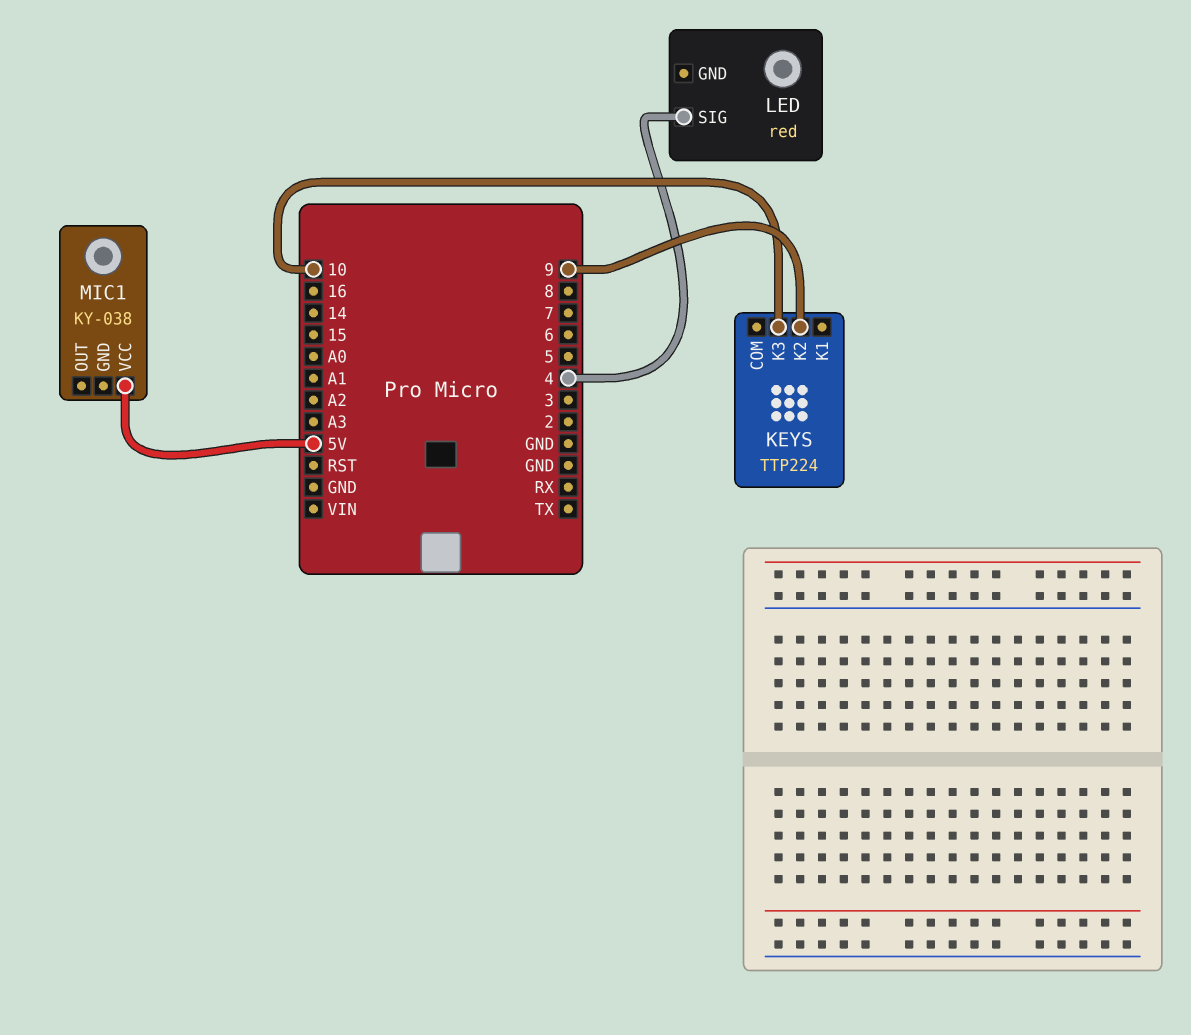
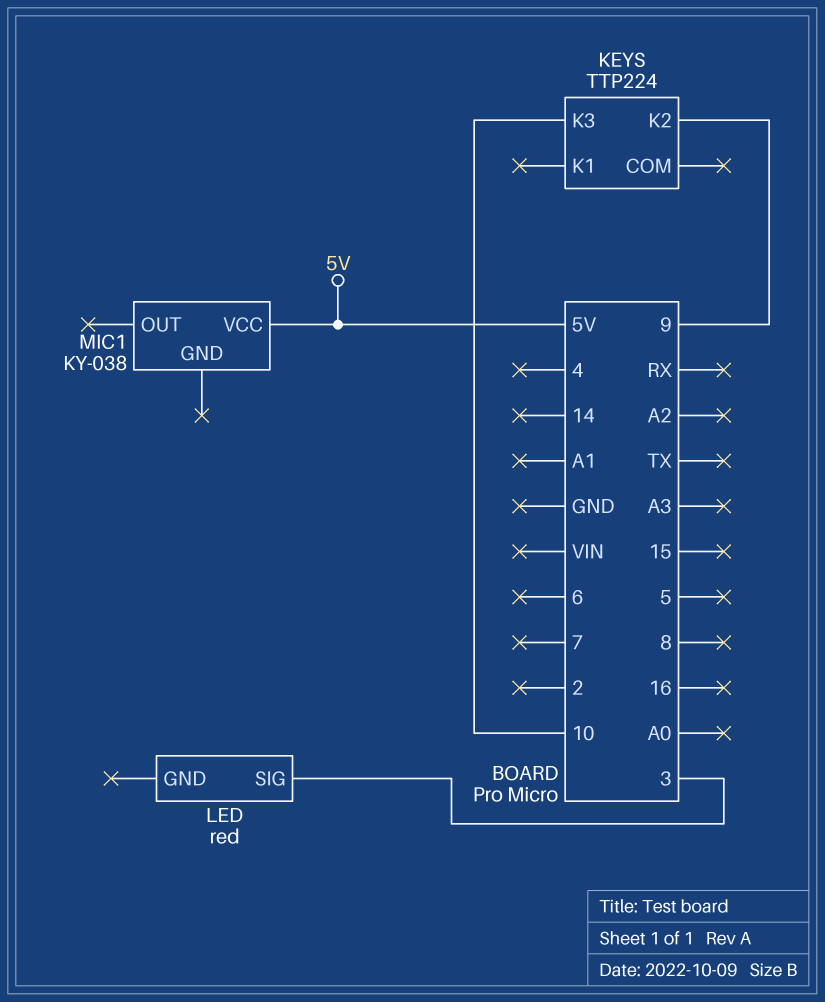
LED pin SIG: 4 -> 3

